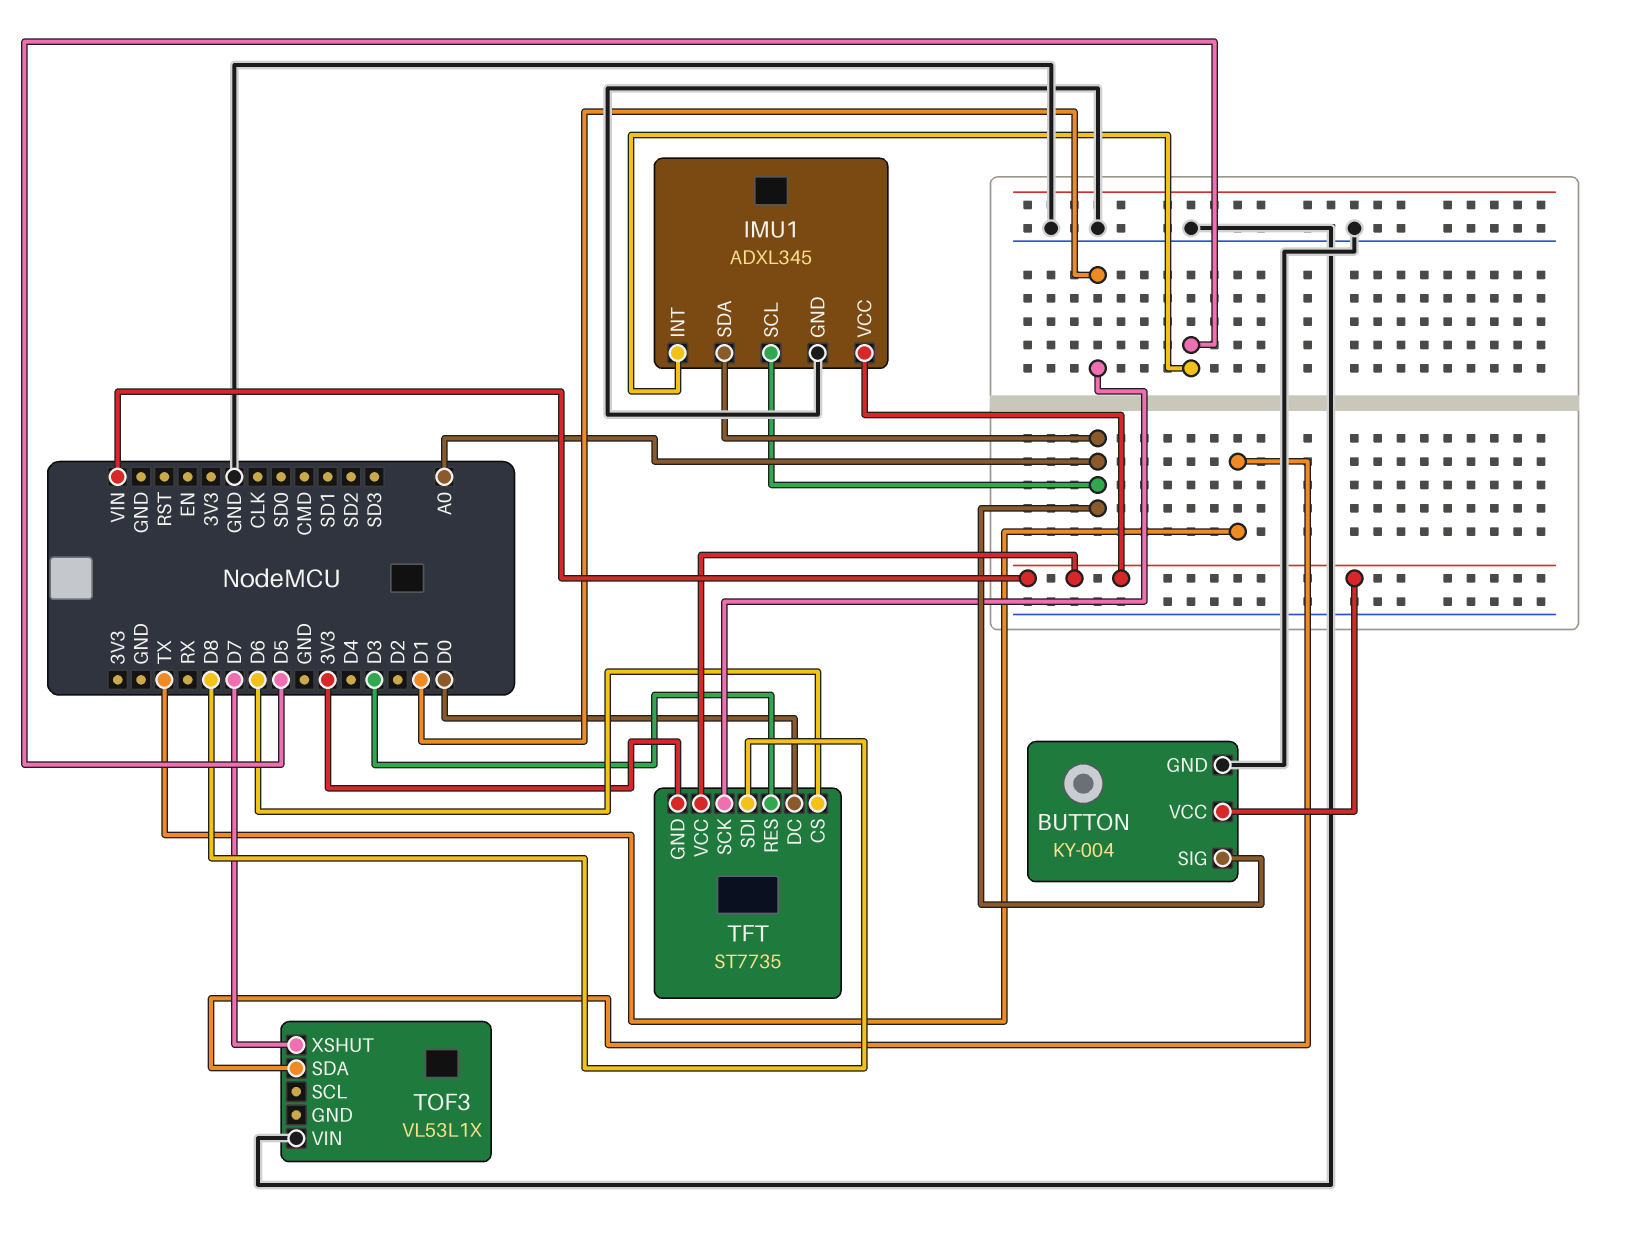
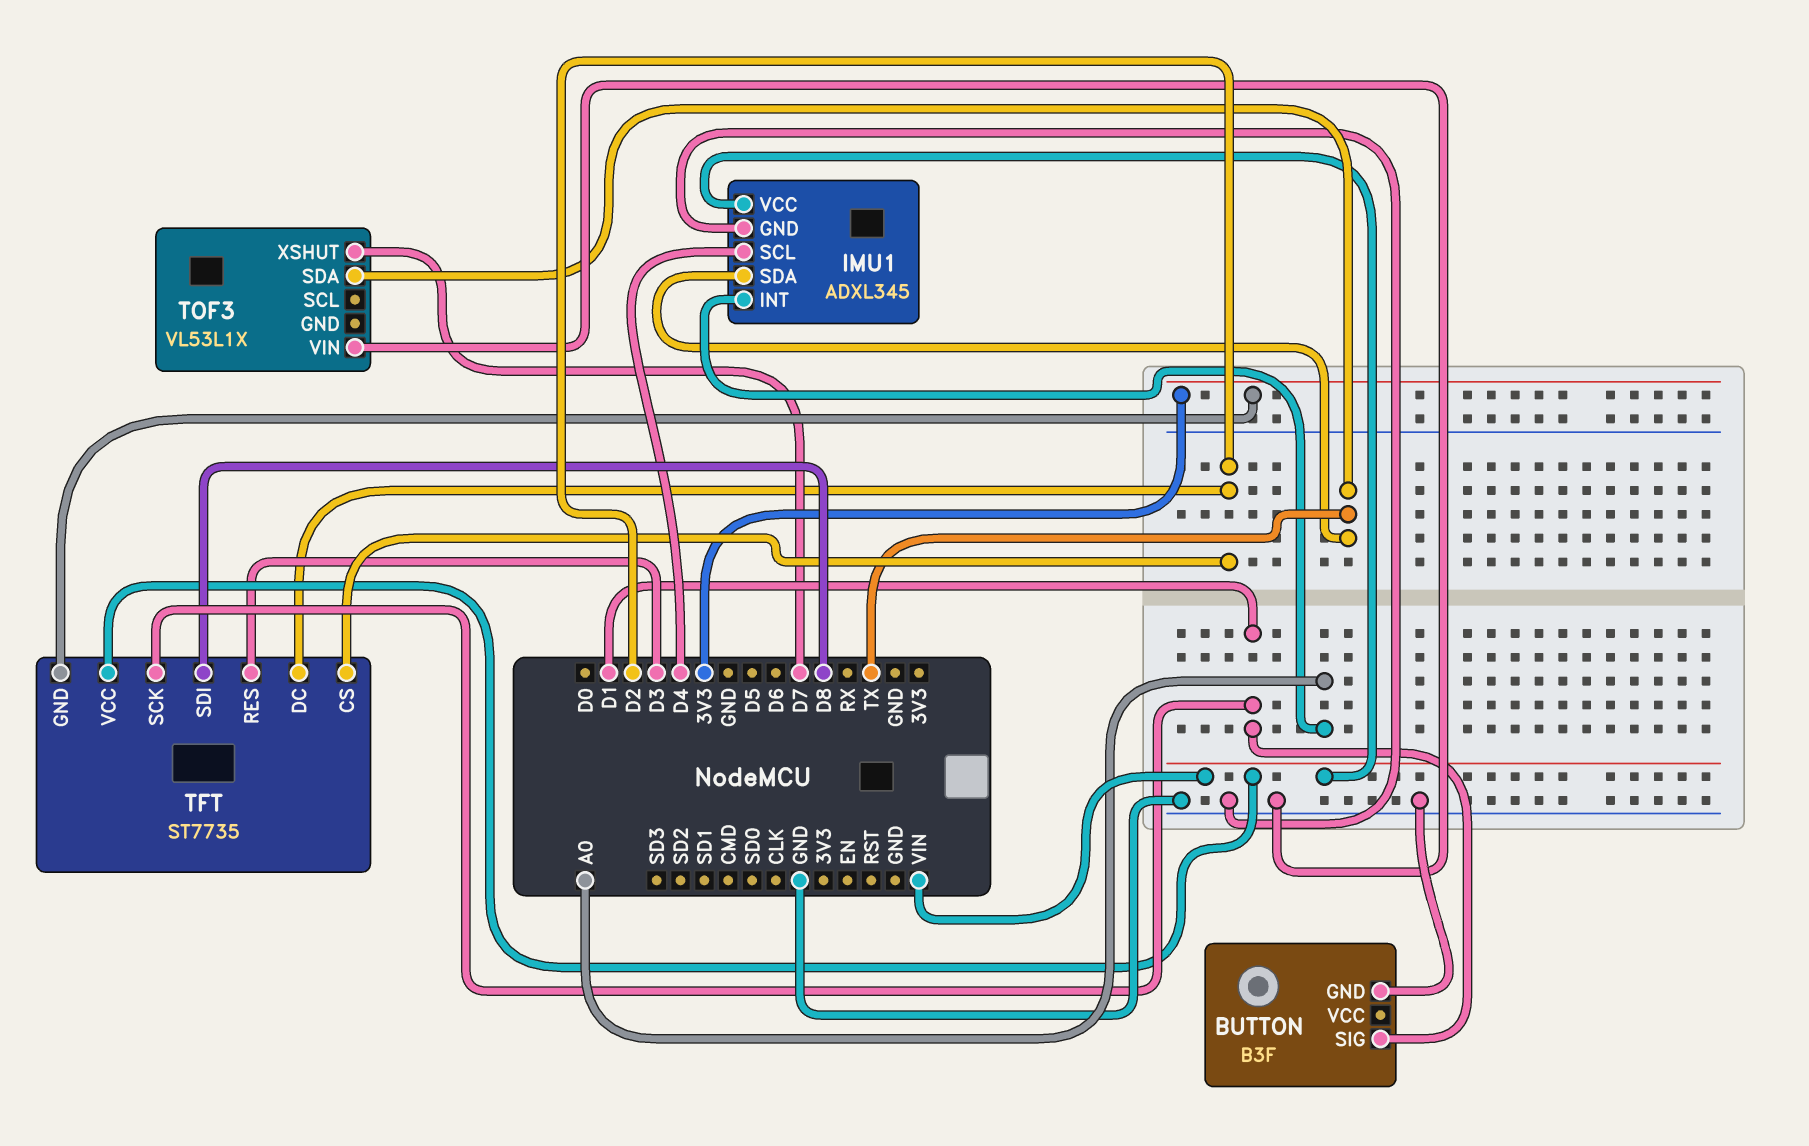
BUTTON: KY-004 -> B3F
BUTTON pin SIG: A0 -> D1
BUTTON pin VCC: VIN -> none
IMU1 pin INT: D5 -> A0
IMU1 pin SCL: A0 -> D4
IMU1 pin SDA: A0 -> TX
TFT pin CS: D6 -> D2
TFT pin DC: D0 -> D2

